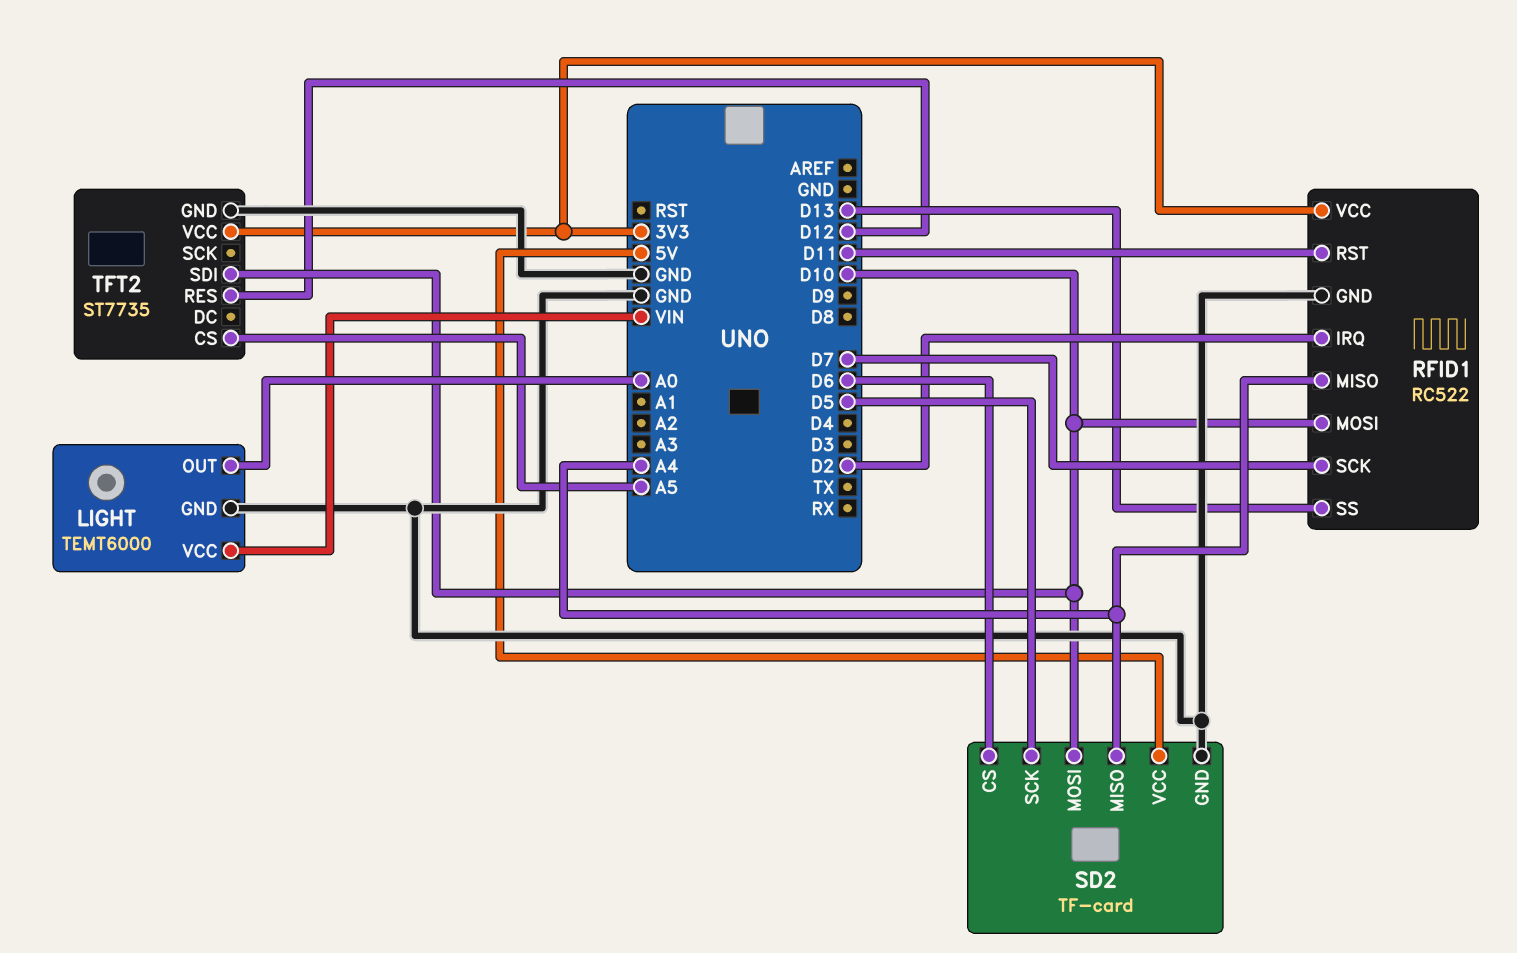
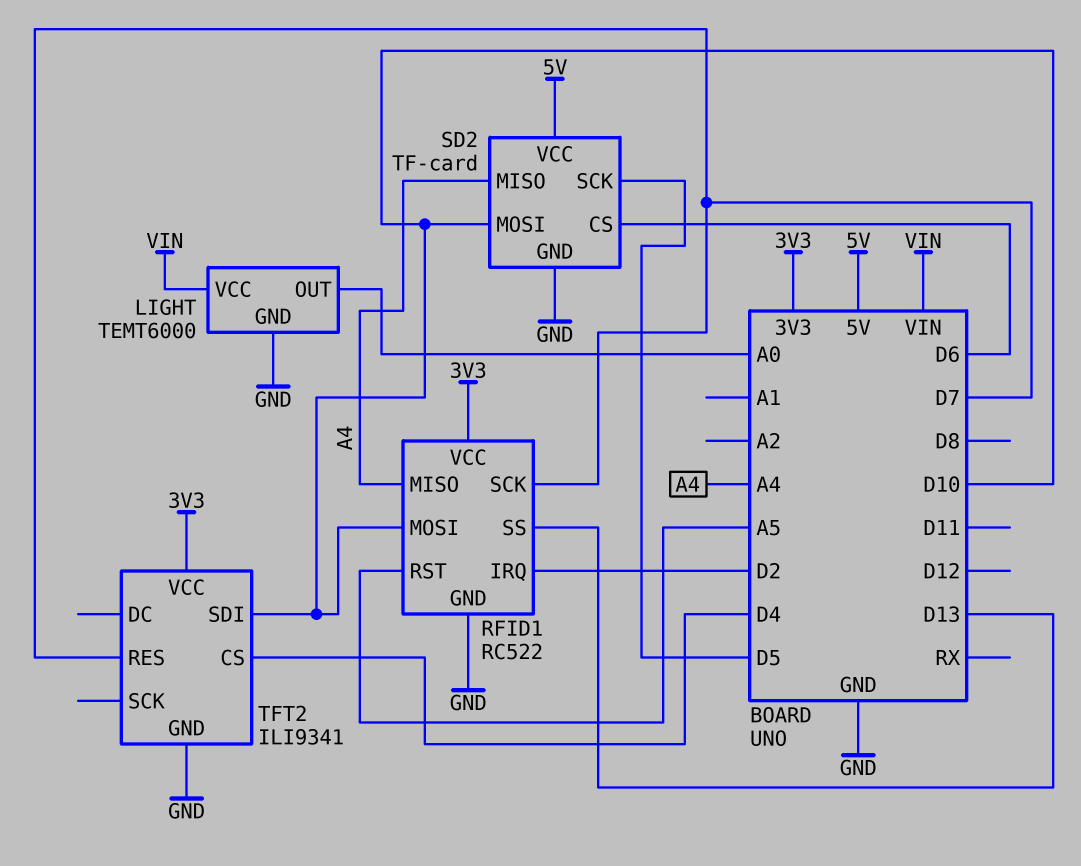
RFID1 pin RST: D11 -> A5
TFT2: ST7735 -> ILI9341
TFT2 pin CS: A5 -> D4
TFT2 pin RES: D12 -> D7

